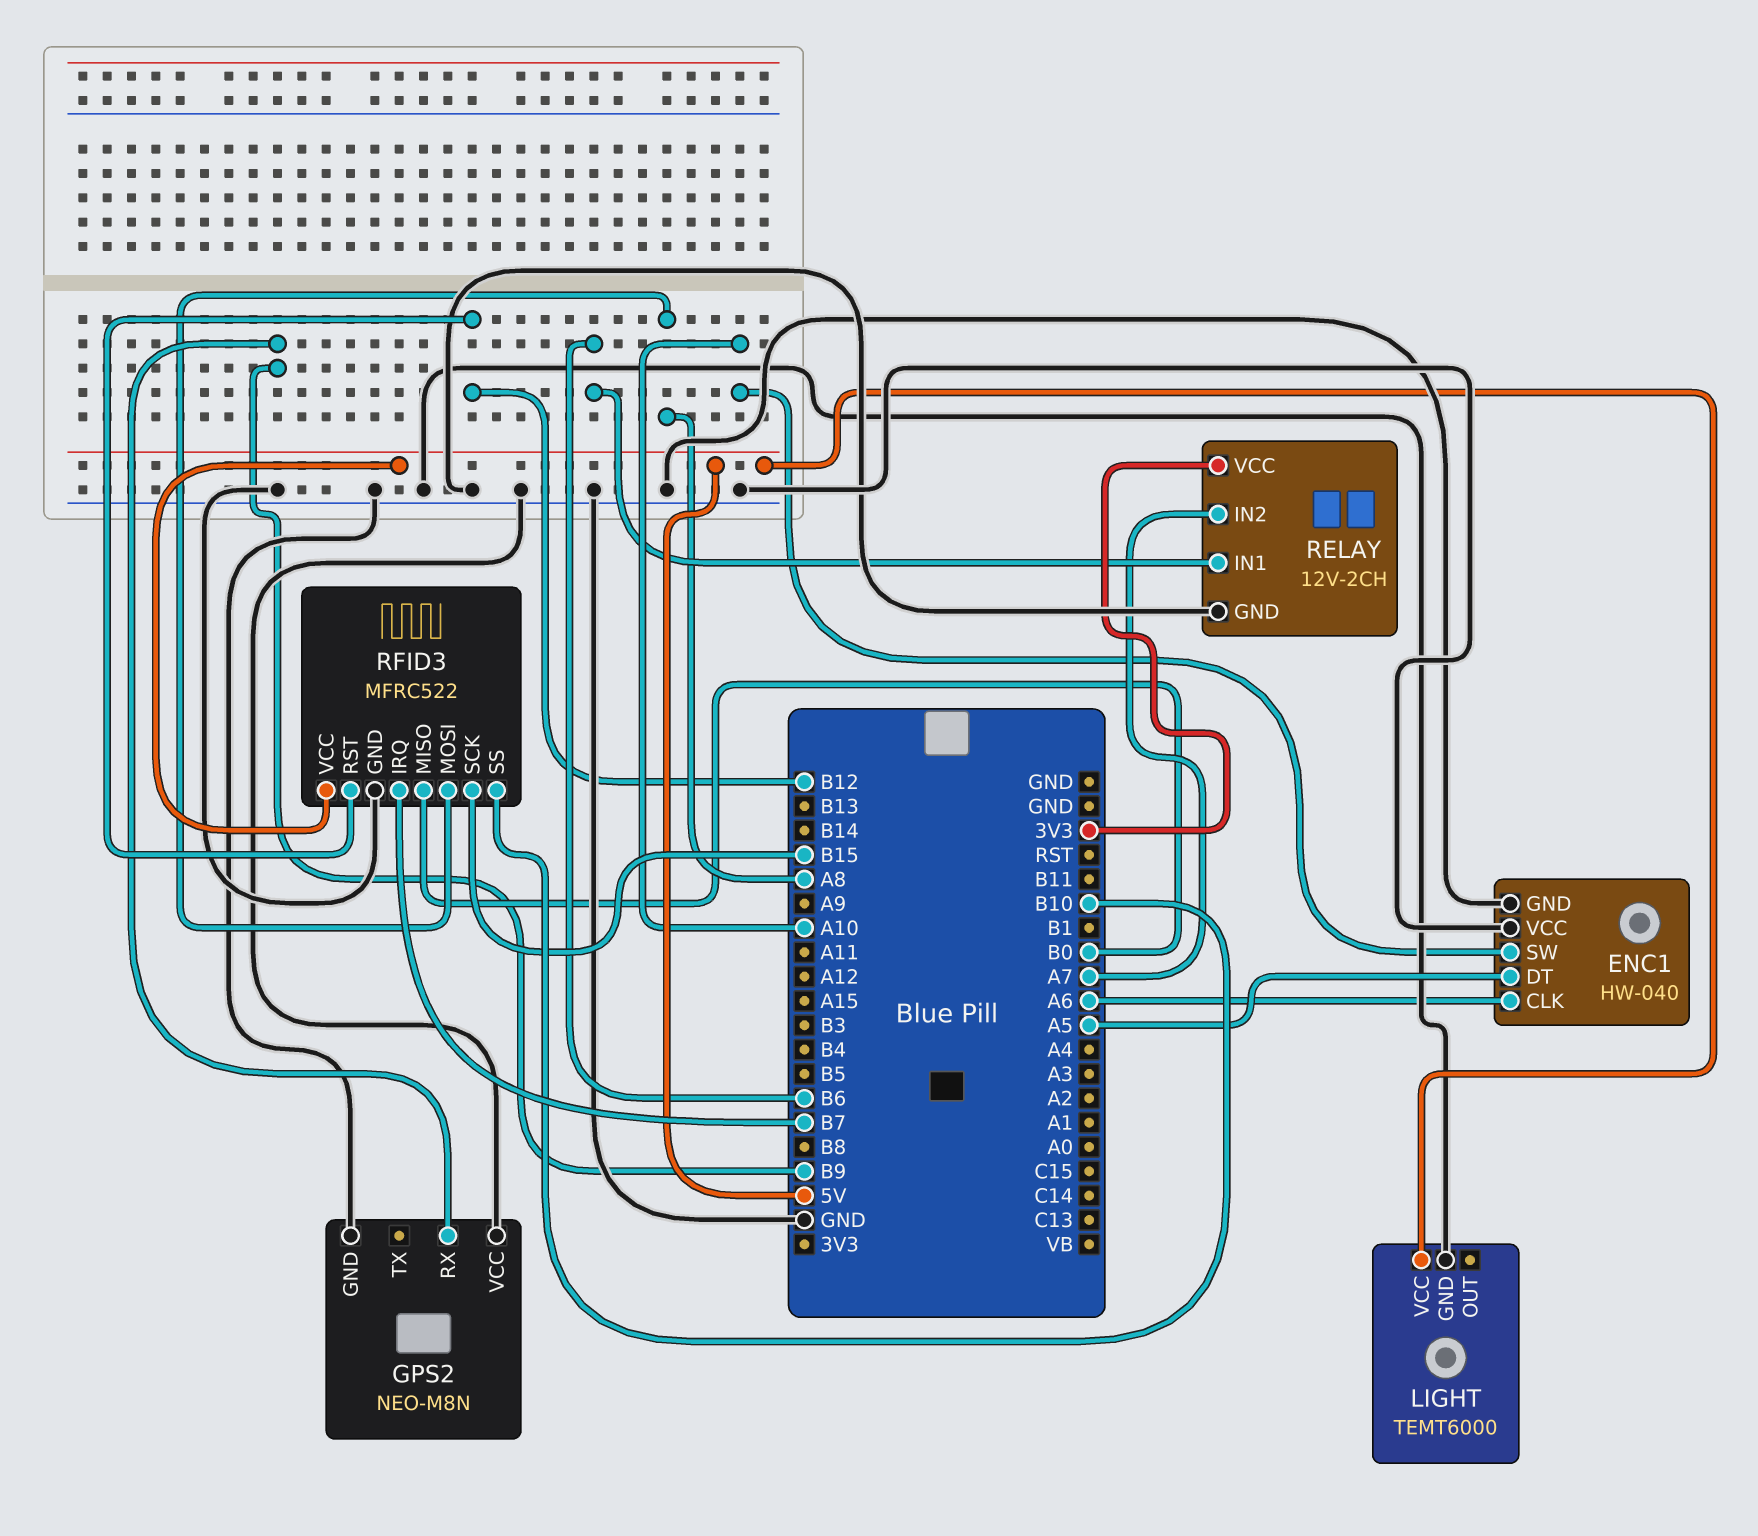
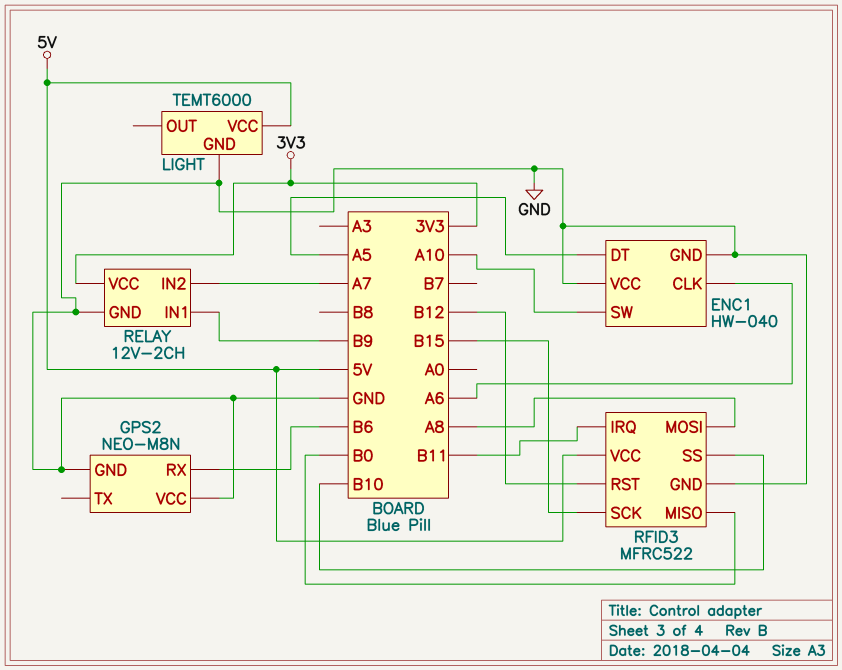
GPS2 pin RX: B9 -> B6
RELAY pin IN1: B6 -> B9
RFID3 pin IRQ: B7 -> B11

